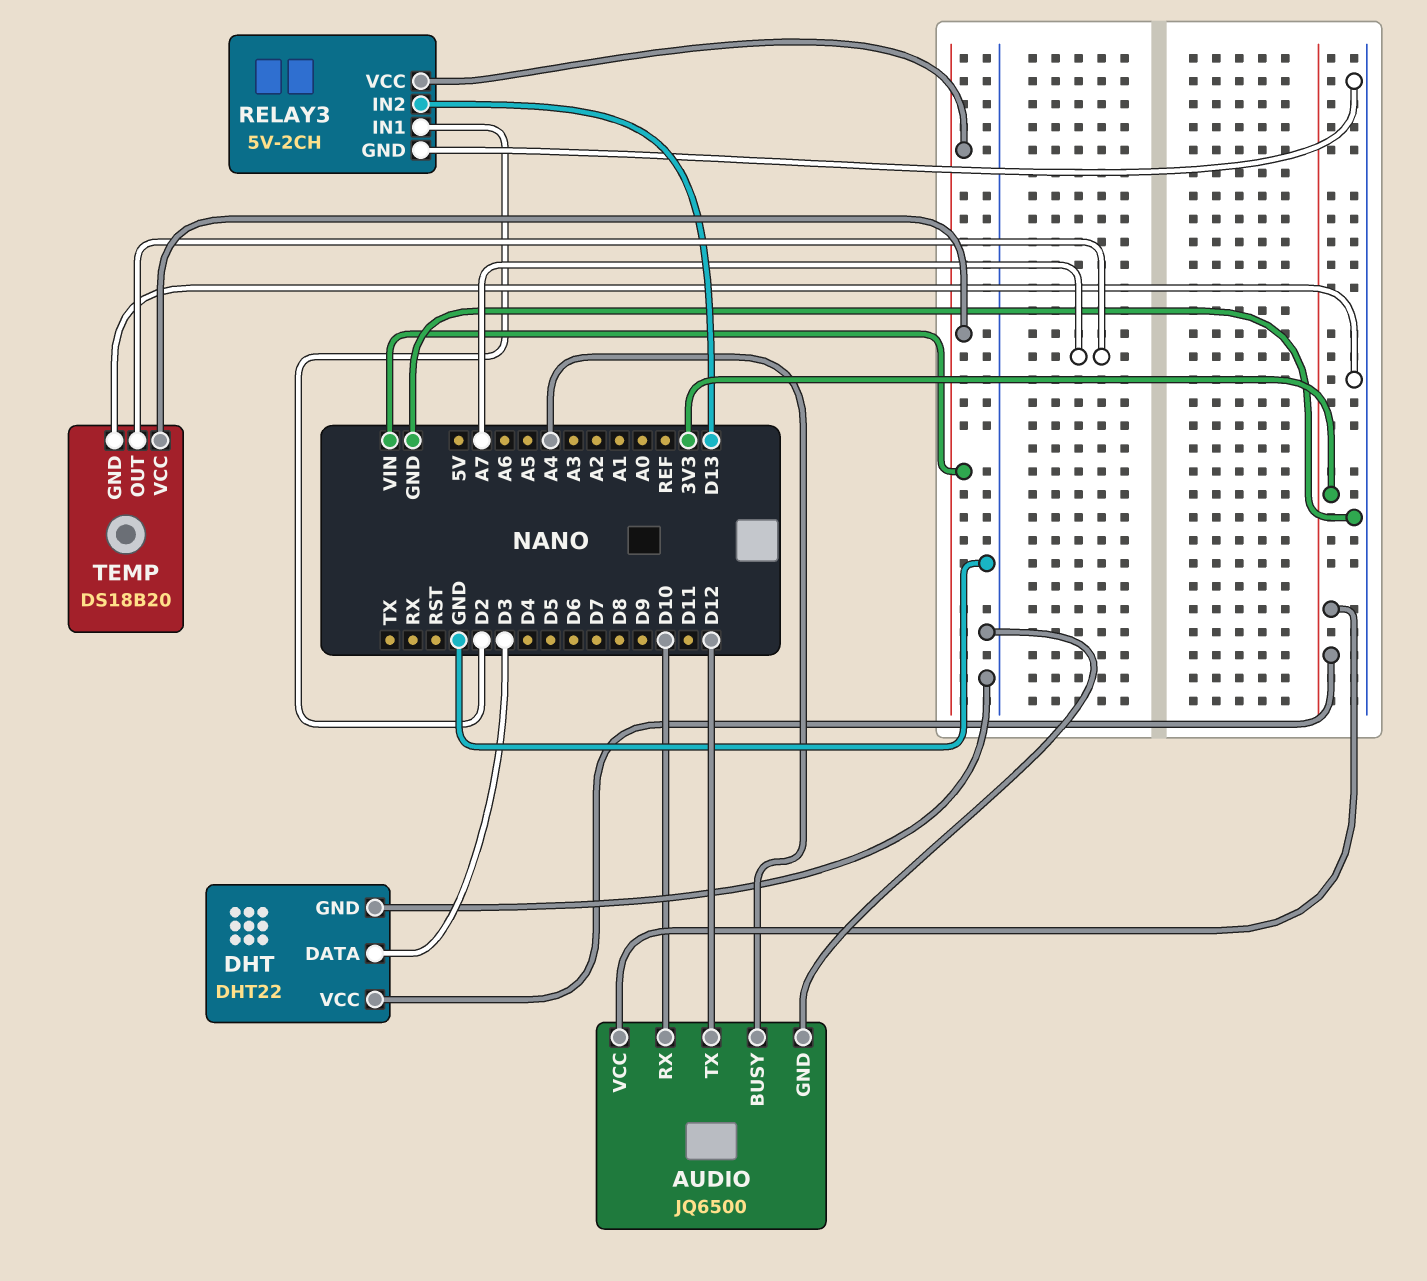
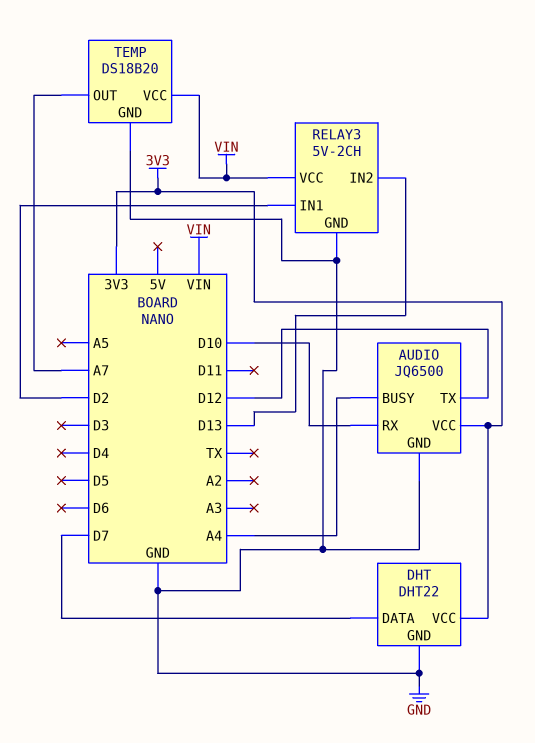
DHT pin DATA: D3 -> D7

